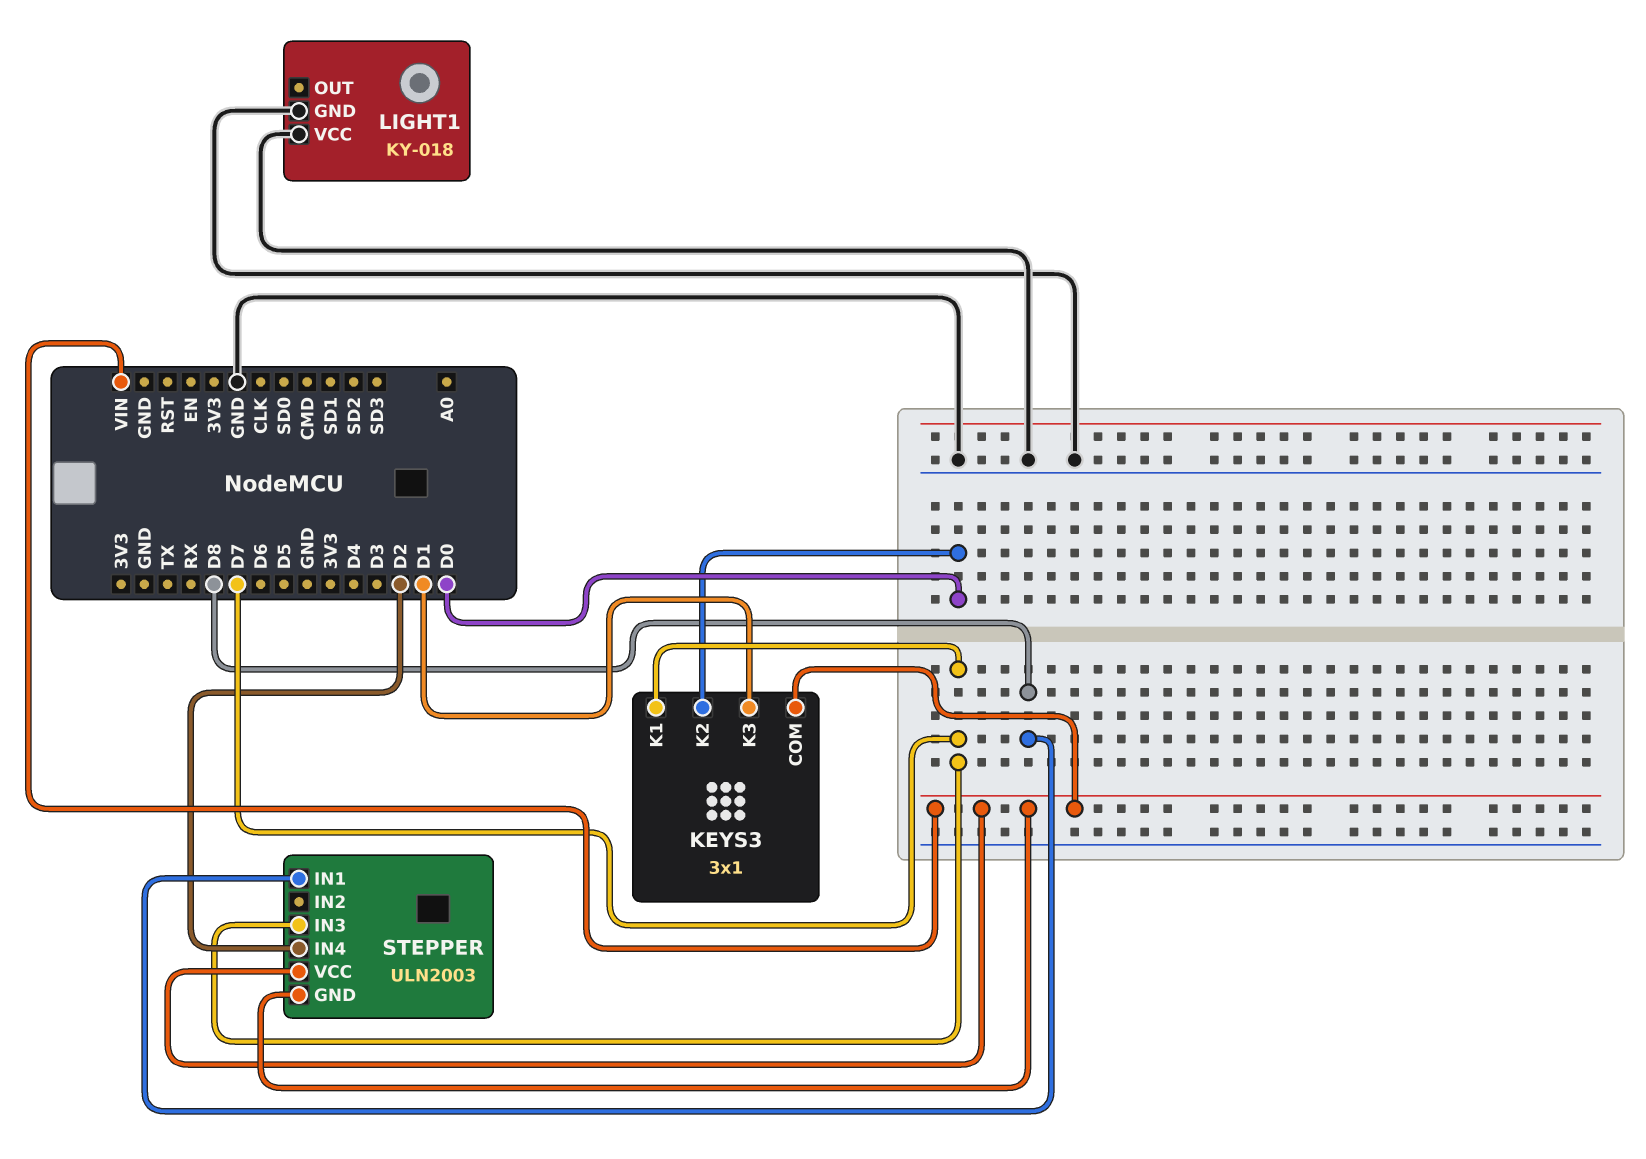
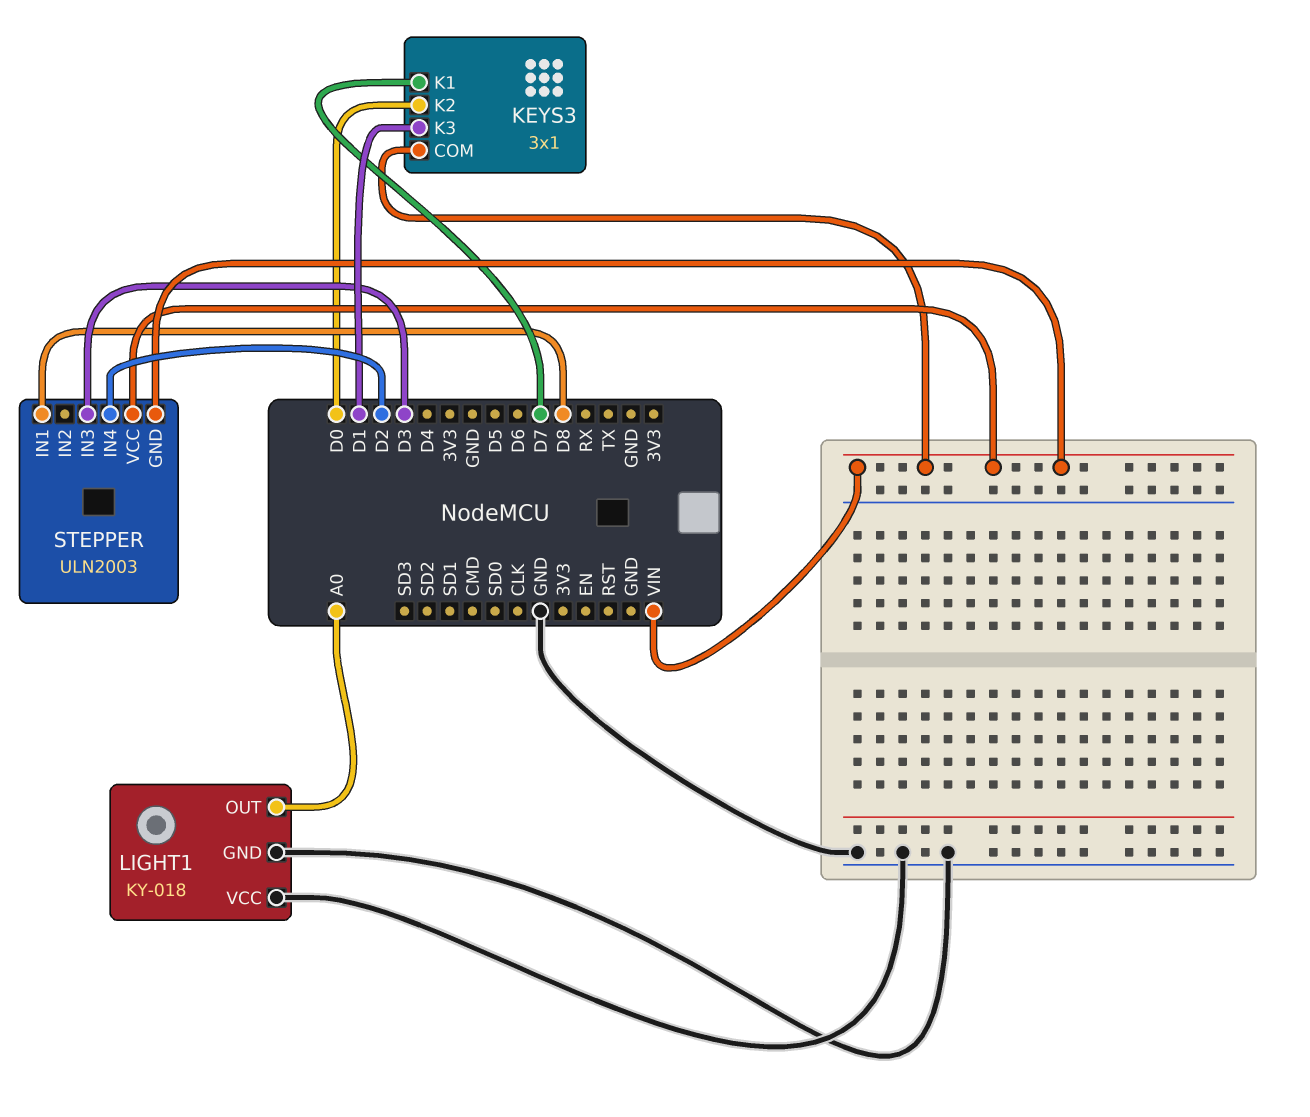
LIGHT1 pin OUT: none -> A0
STEPPER pin IN3: D7 -> D3

